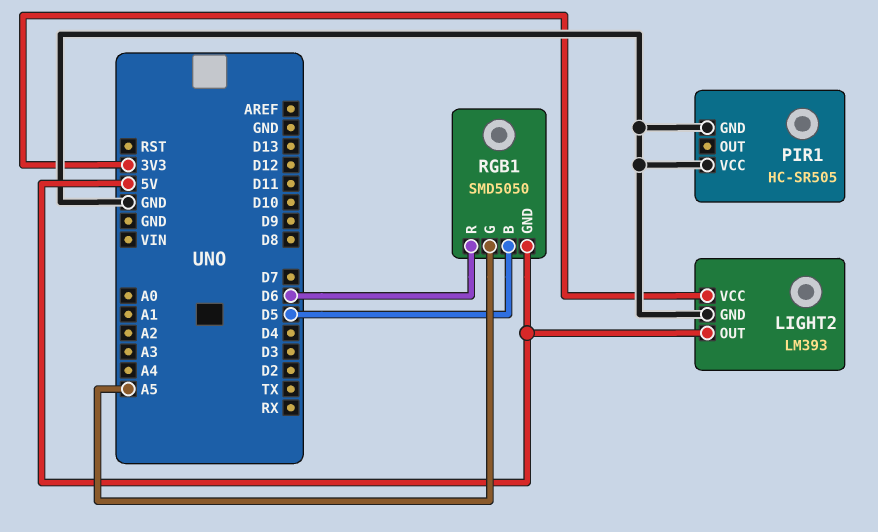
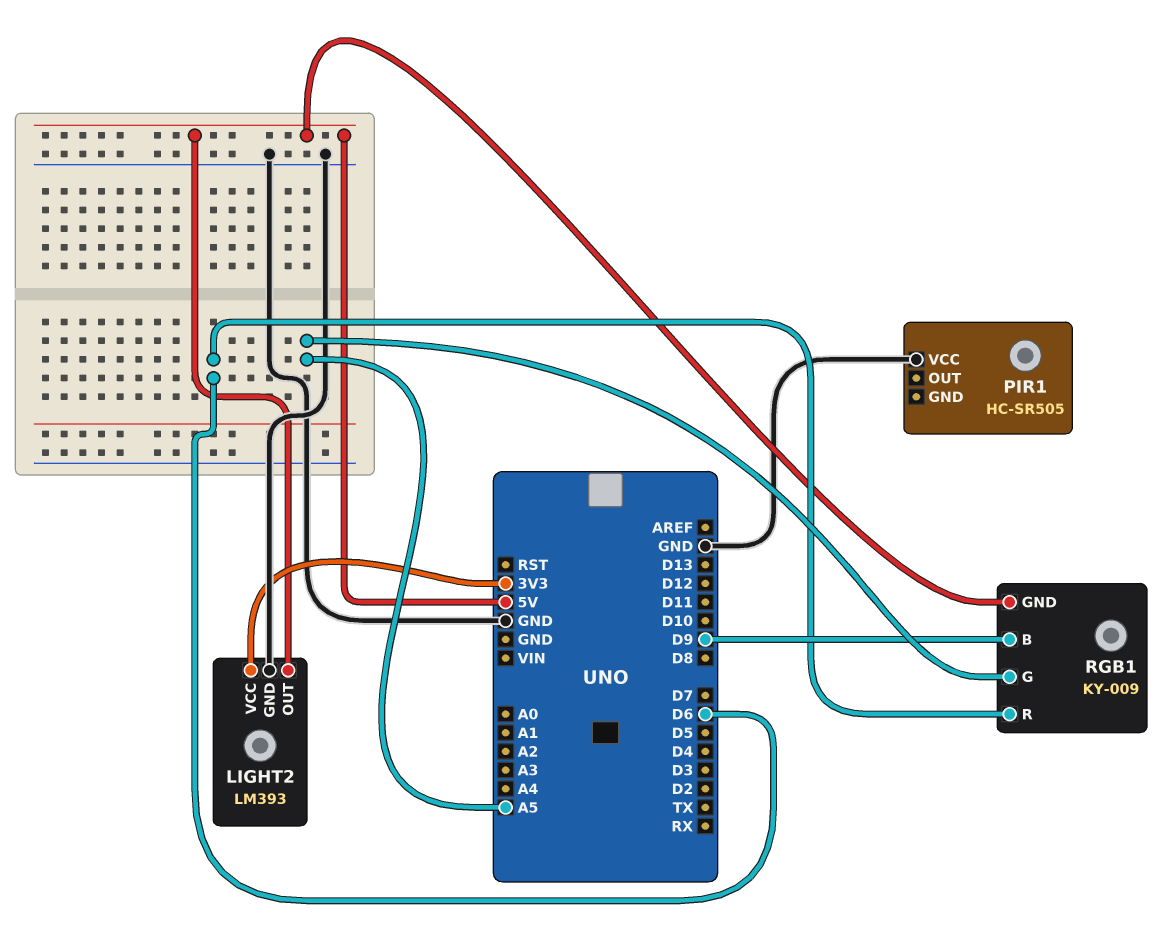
PIR1 pin GND: GND -> none
RGB1: SMD5050 -> KY-009
RGB1 pin B: D5 -> D9

